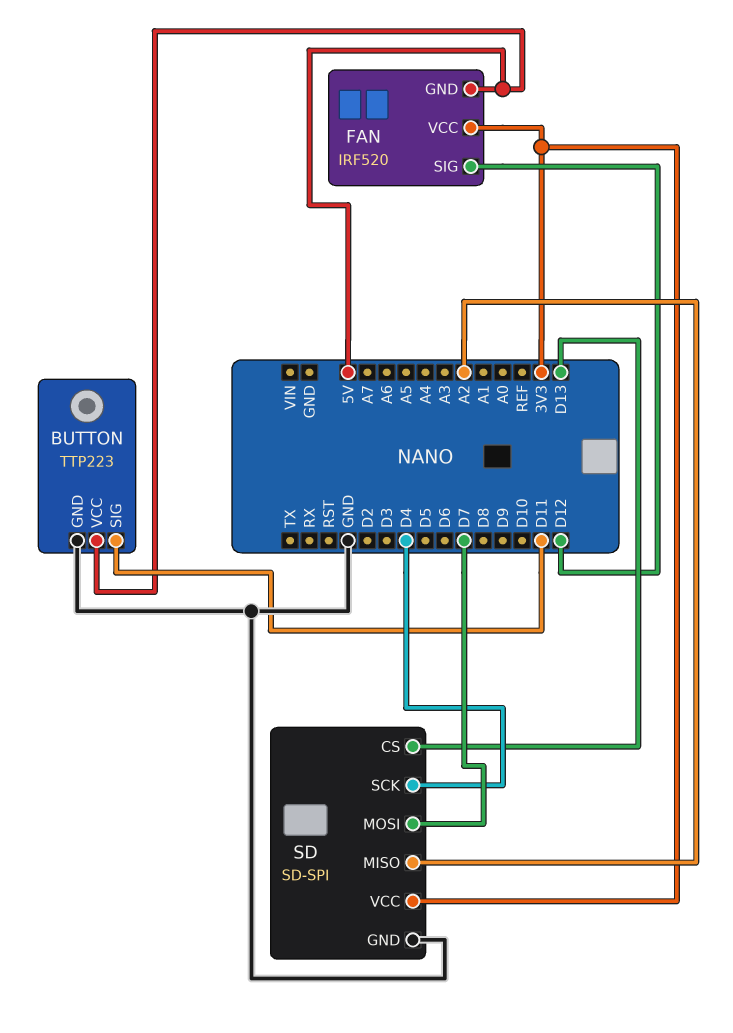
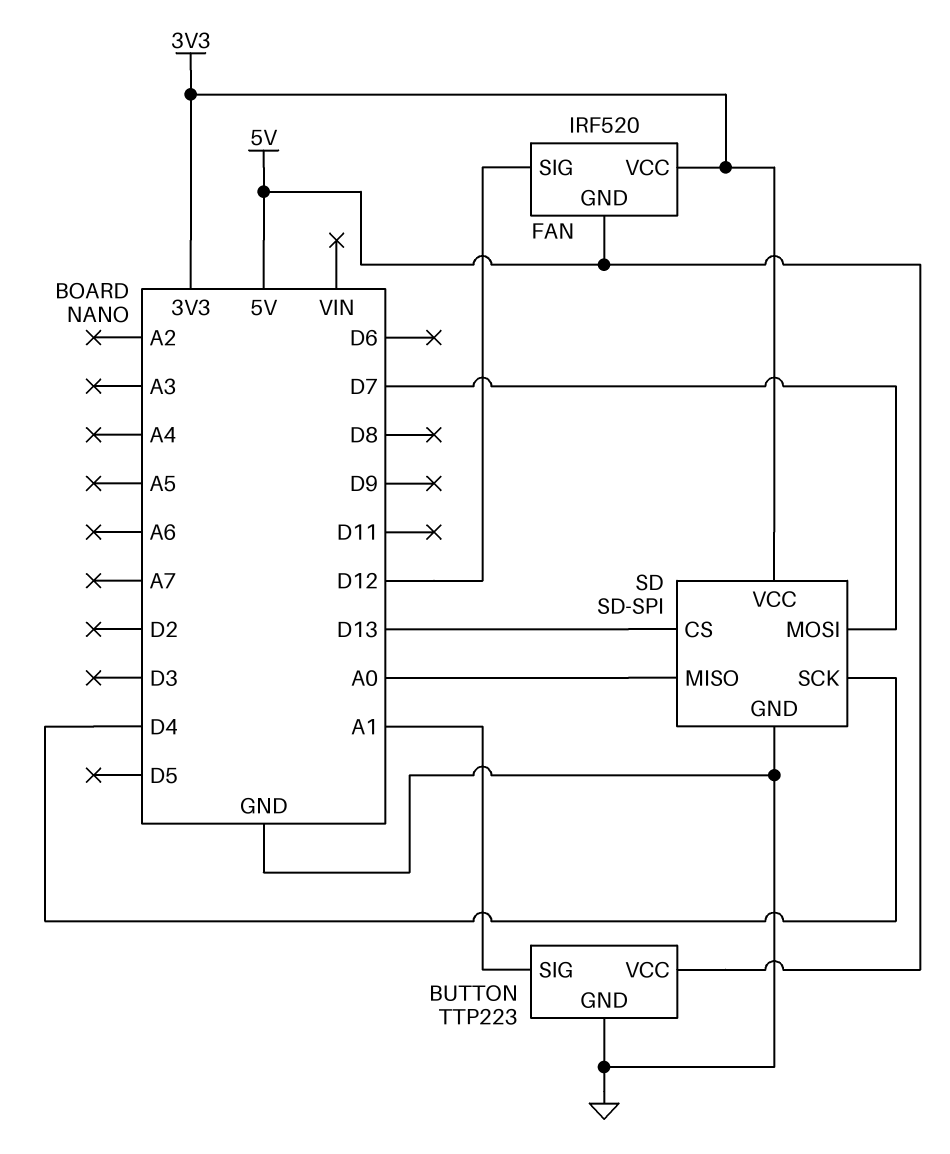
BUTTON pin SIG: D11 -> A1
SD pin MISO: A2 -> A0

